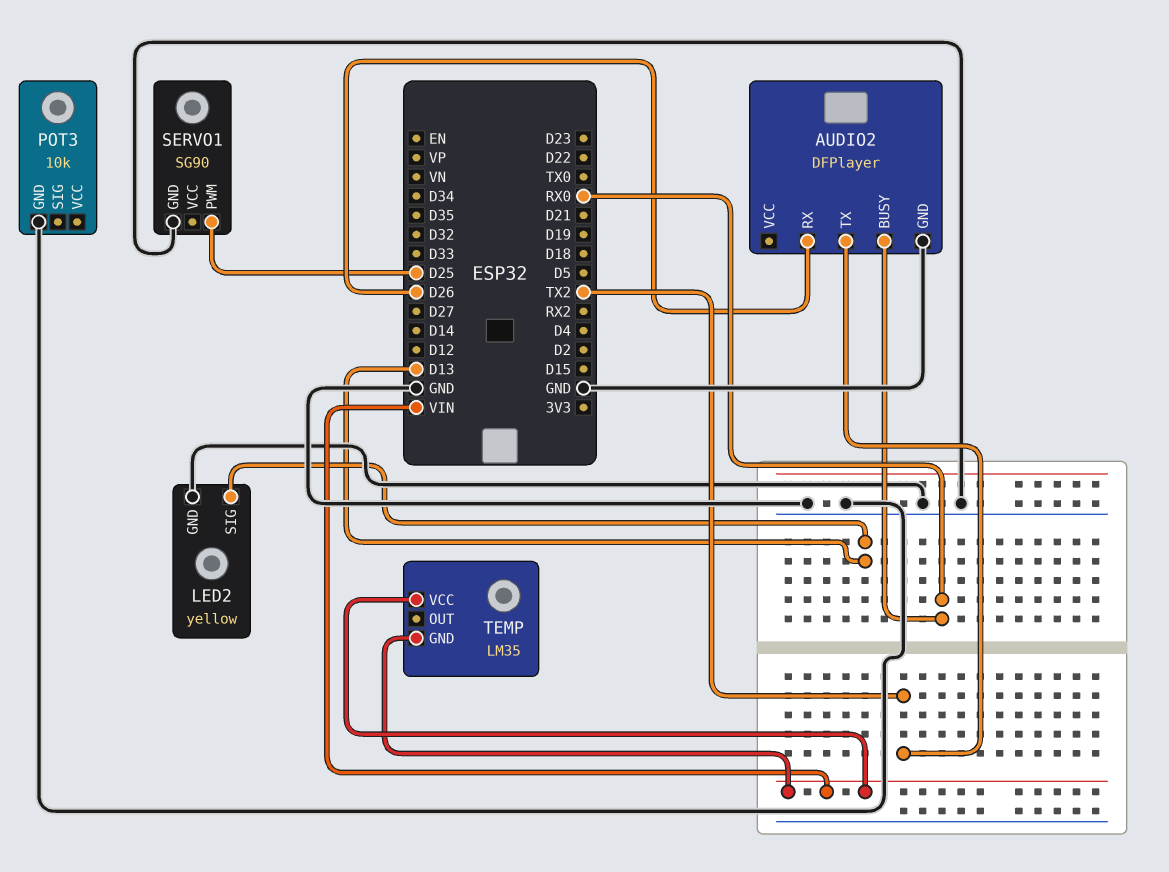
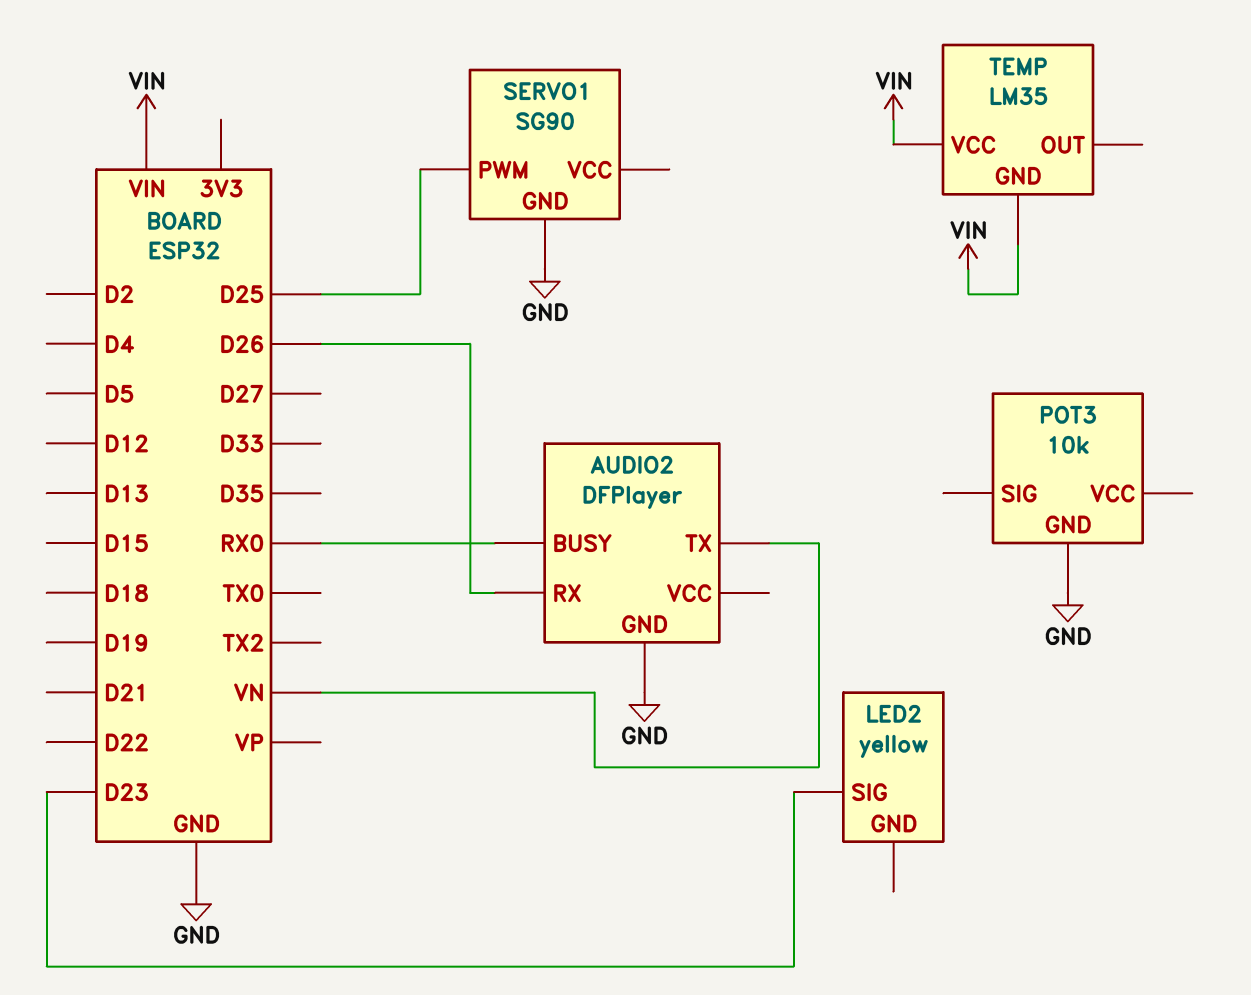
AUDIO2 pin TX: TX2 -> VN
LED2 pin GND: GND -> none
LED2 pin SIG: D13 -> D23

